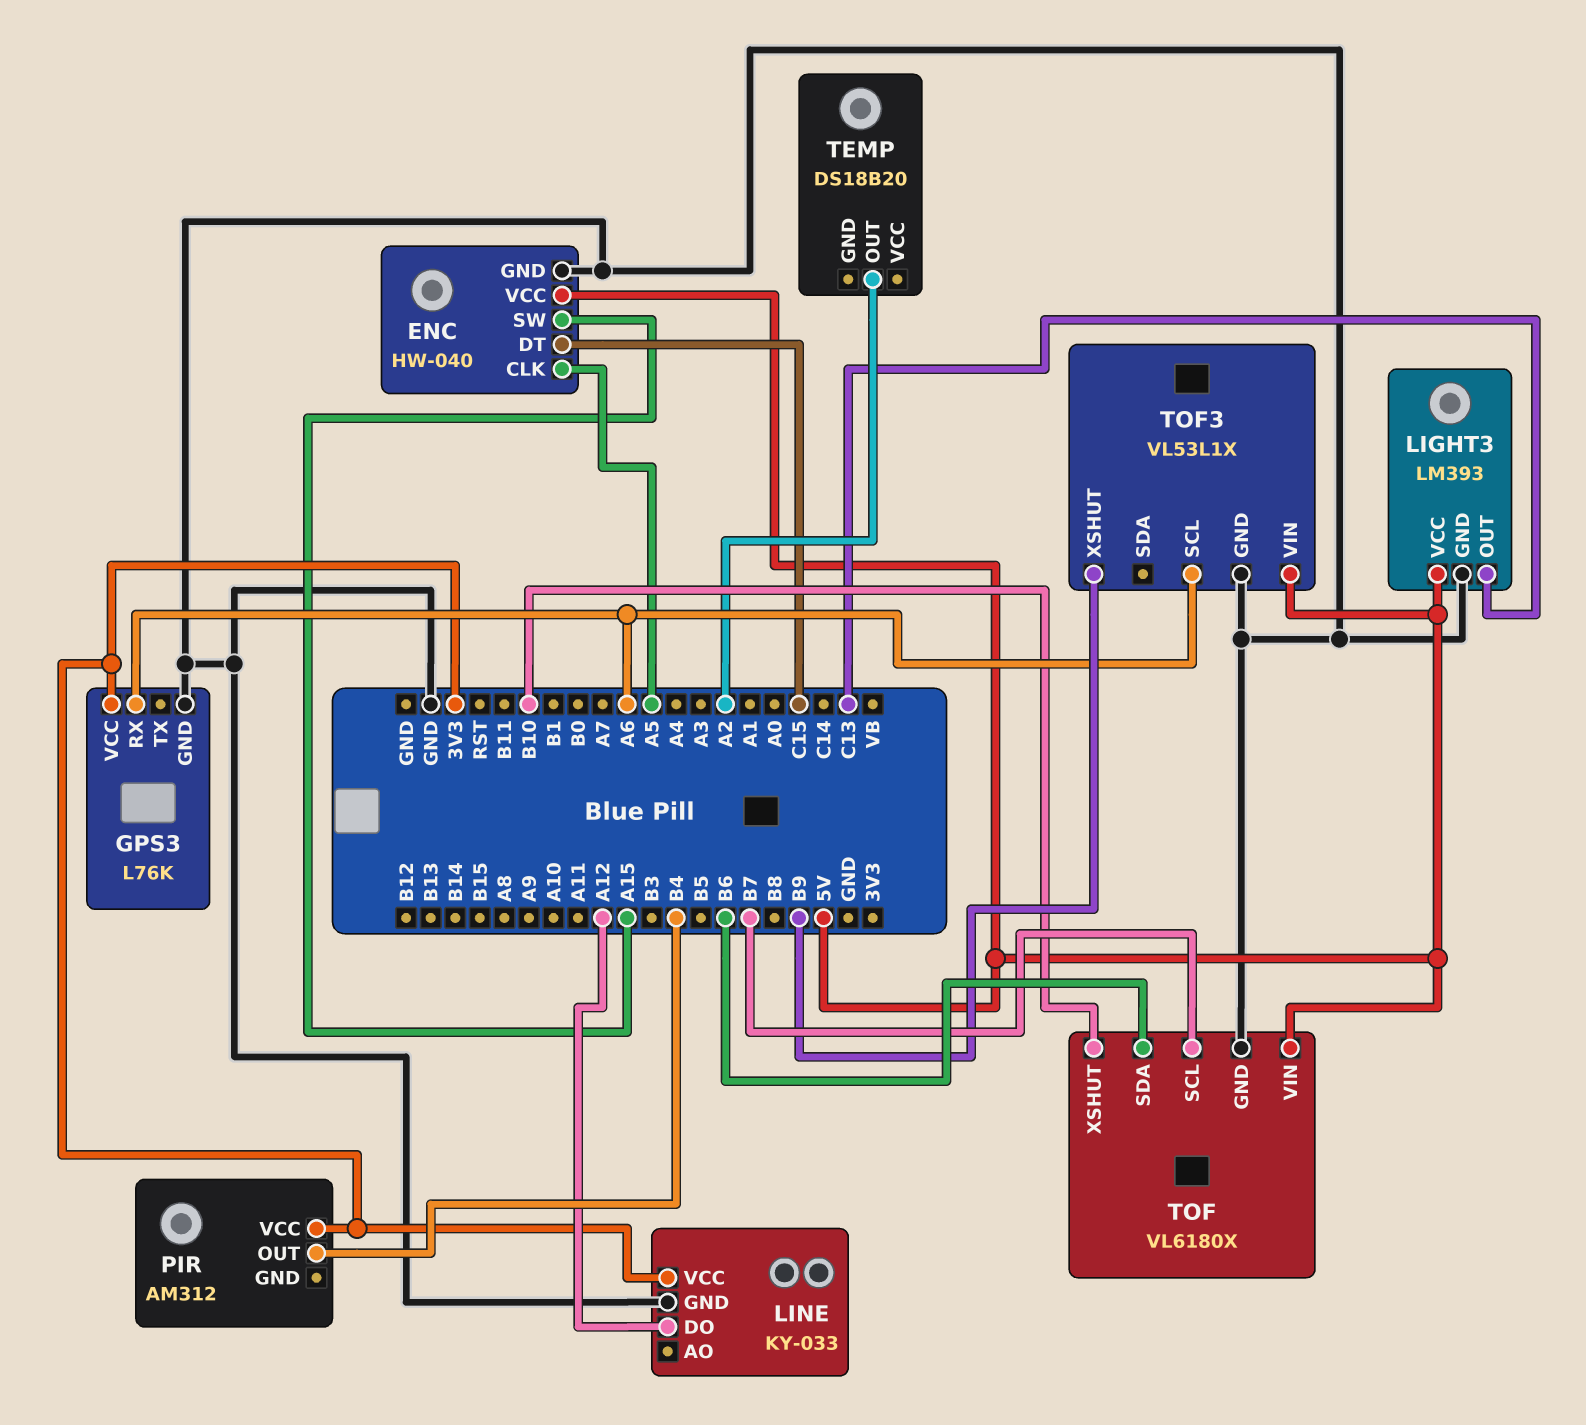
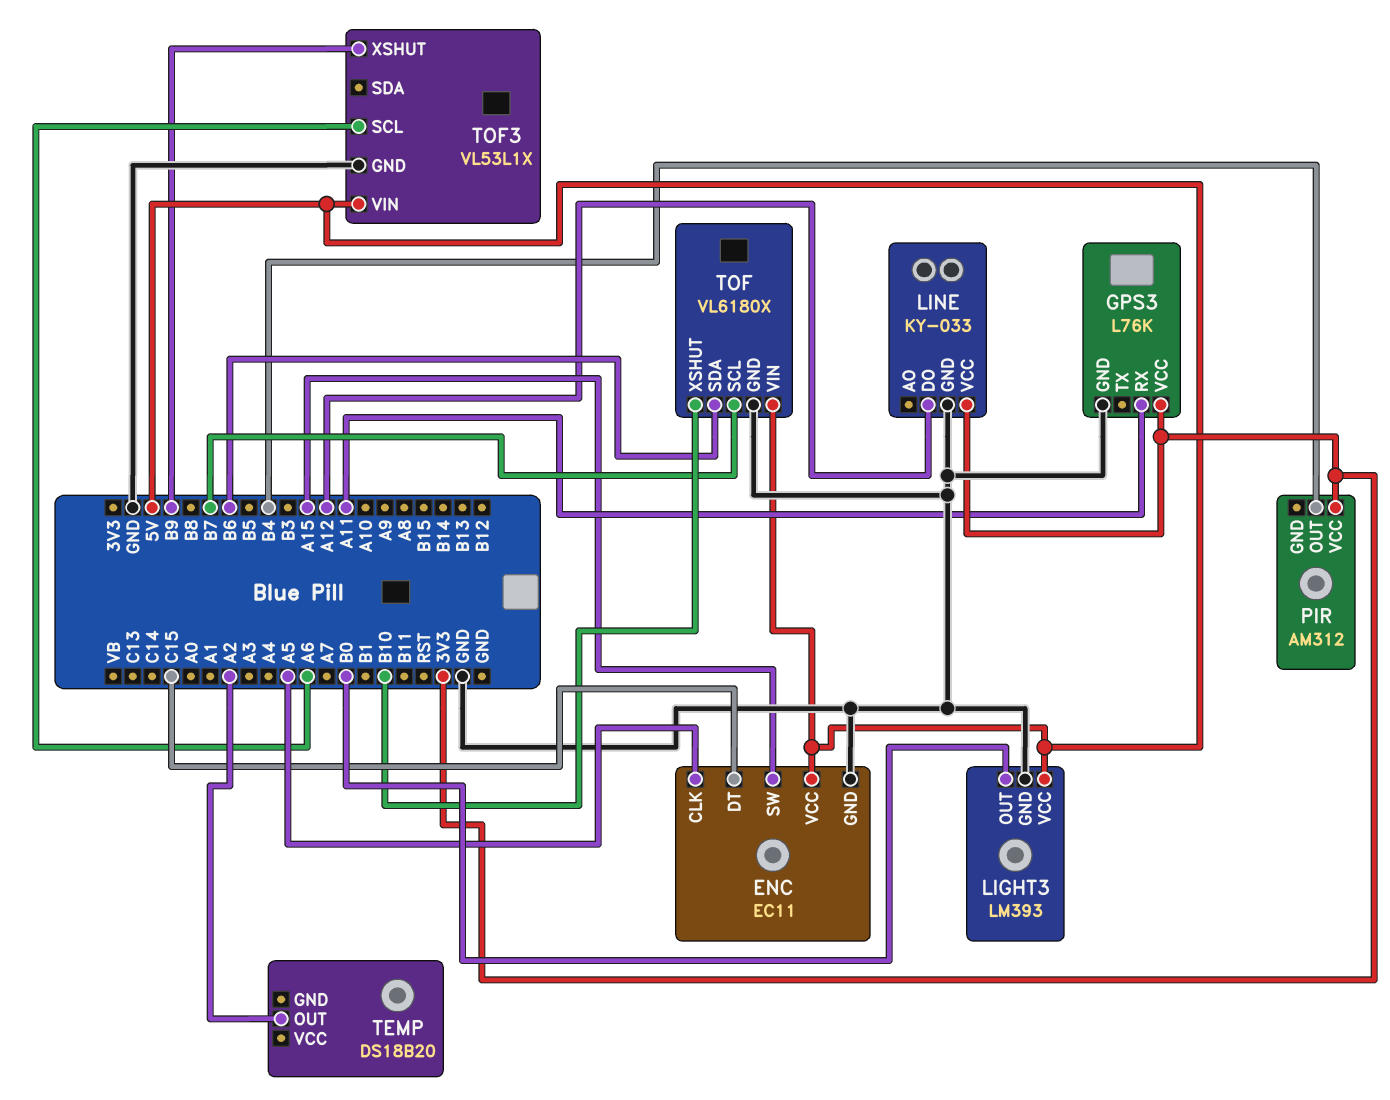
ENC: HW-040 -> EC11
GPS3 pin RX: A6 -> A11
LIGHT3 pin OUT: C13 -> B0

